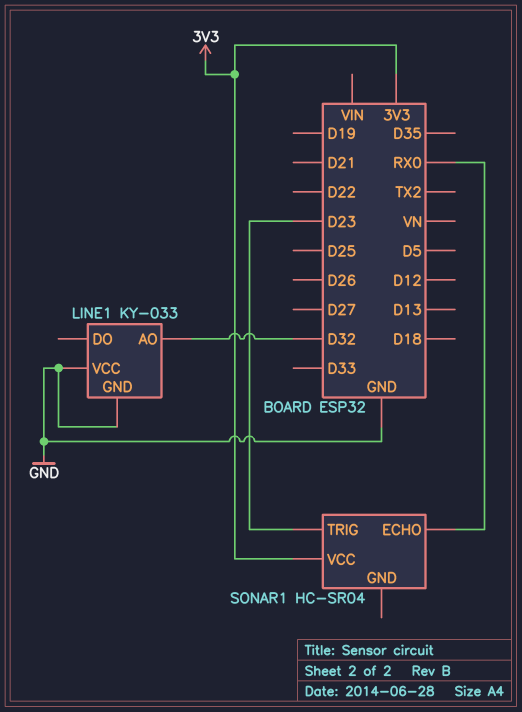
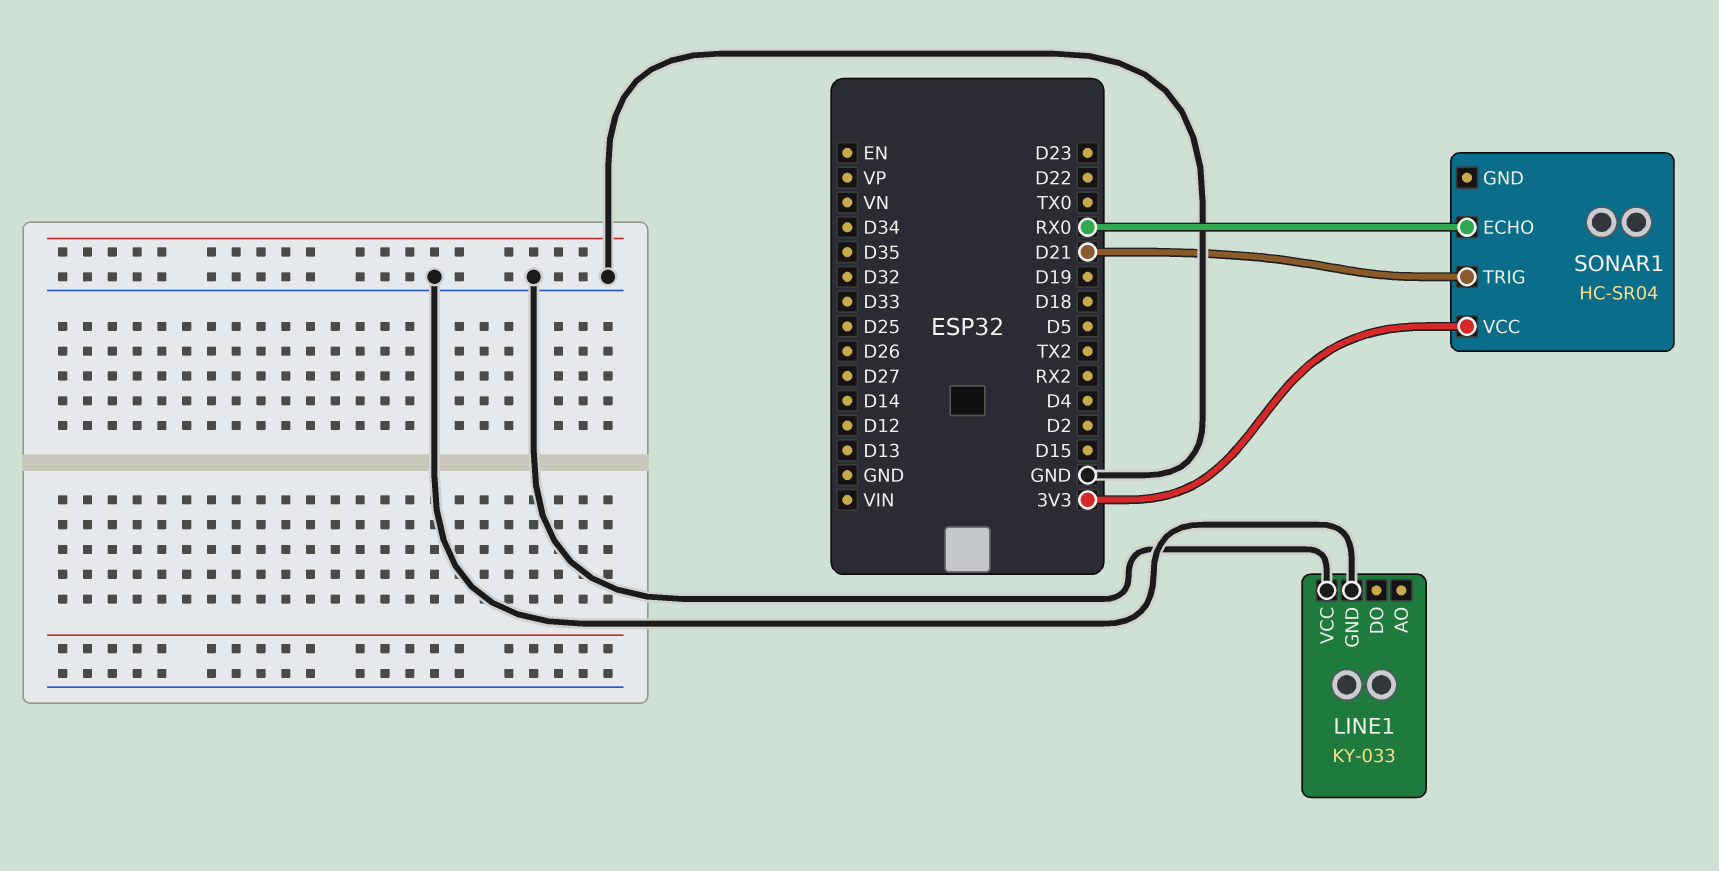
LINE1 pin AO: D32 -> none
SONAR1 pin TRIG: D23 -> D21

